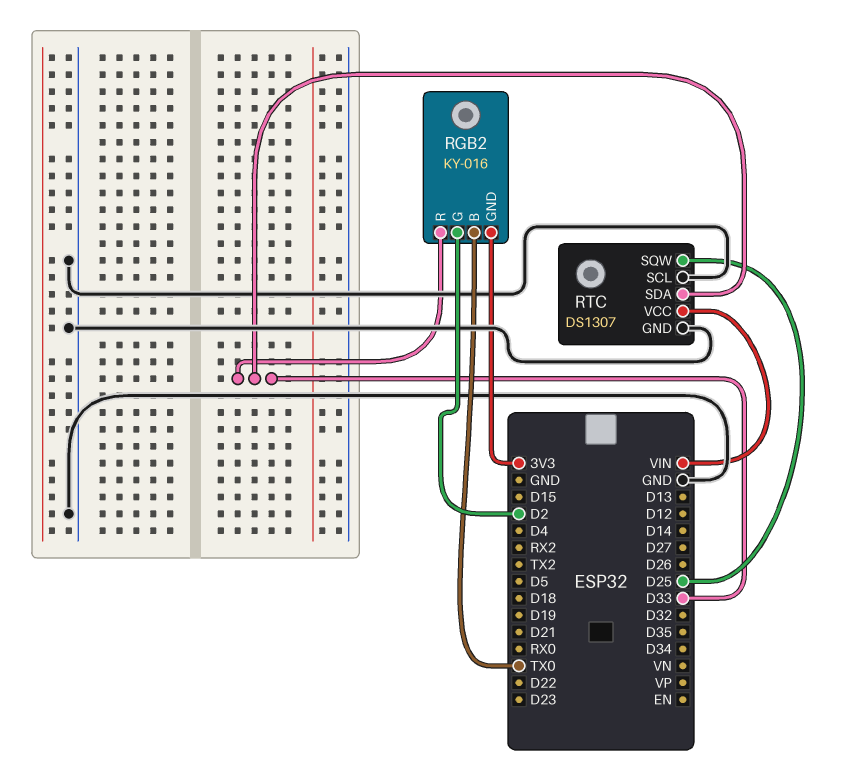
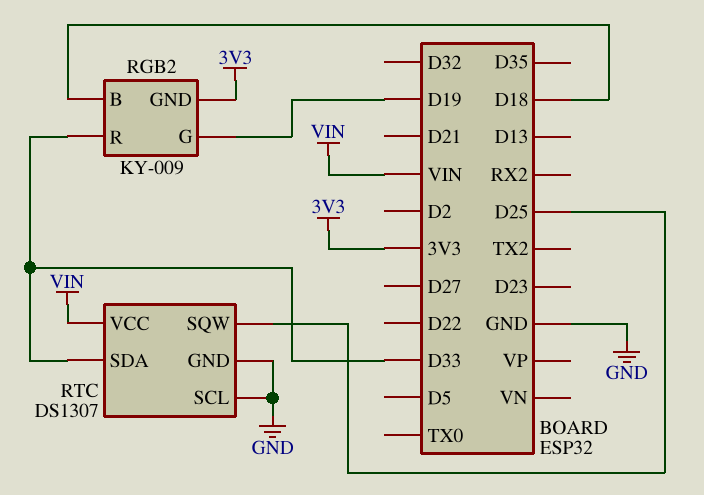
RGB2: KY-016 -> KY-009
RGB2 pin B: TX0 -> D18
RGB2 pin G: D2 -> D19

